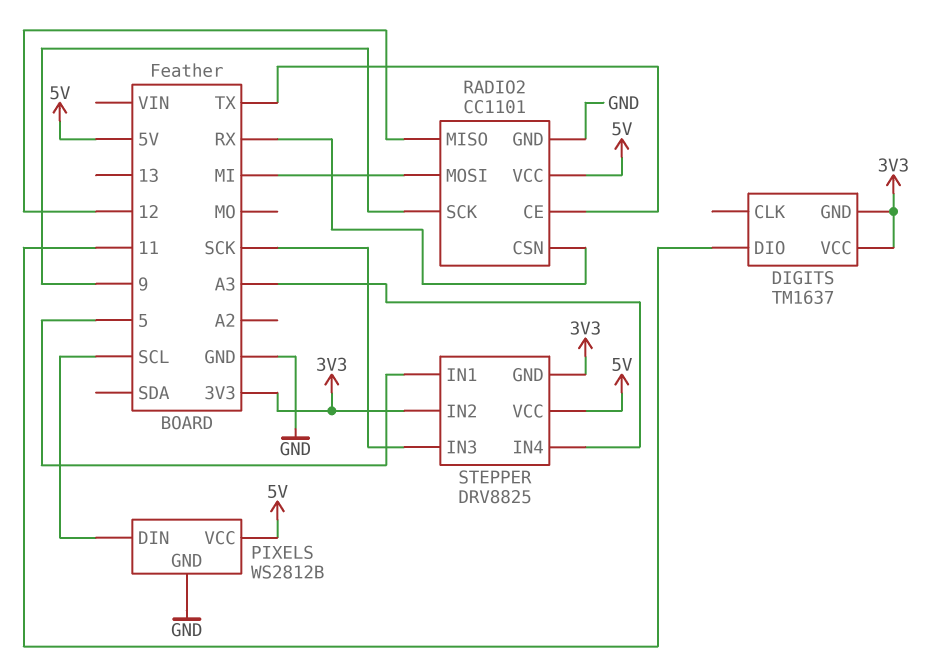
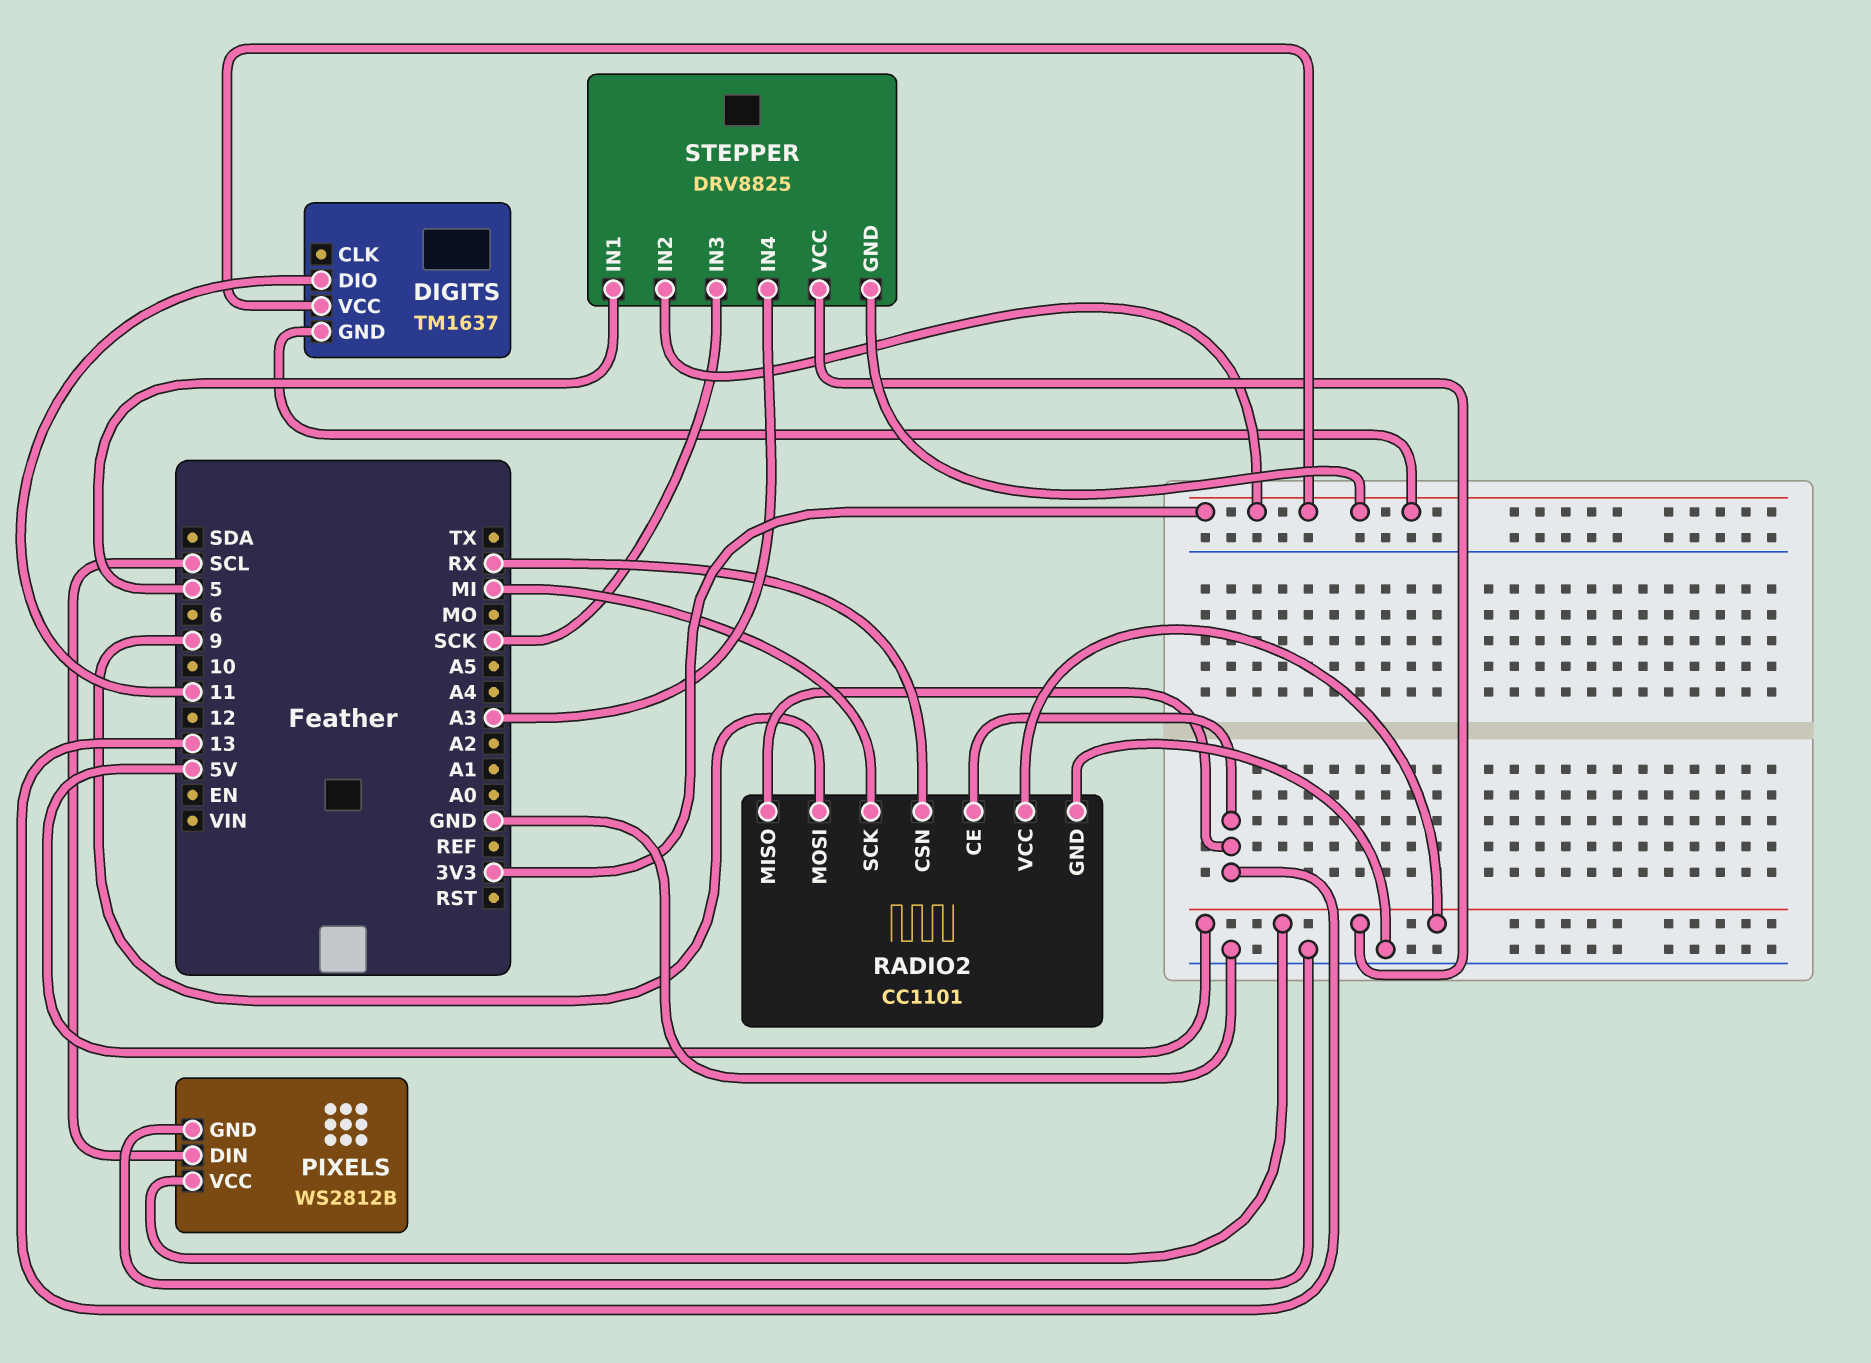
RADIO2 pin CE: TX -> 13
RADIO2 pin MISO: 12 -> 13
RADIO2 pin MOSI: MI -> 9
RADIO2 pin SCK: 9 -> MI

